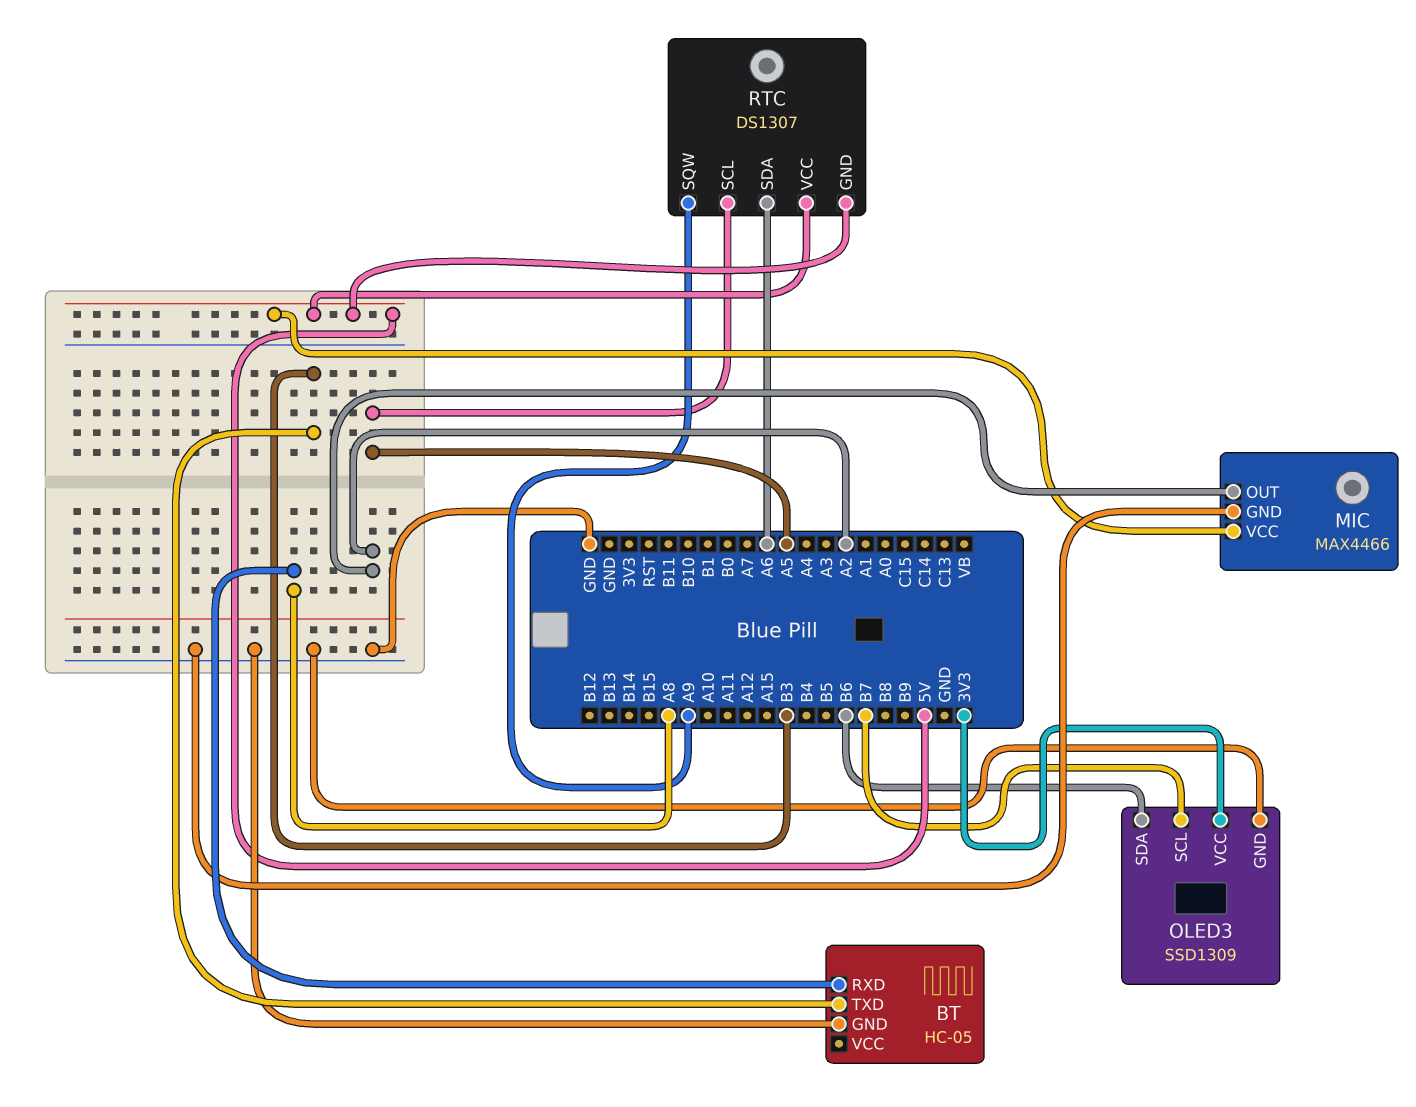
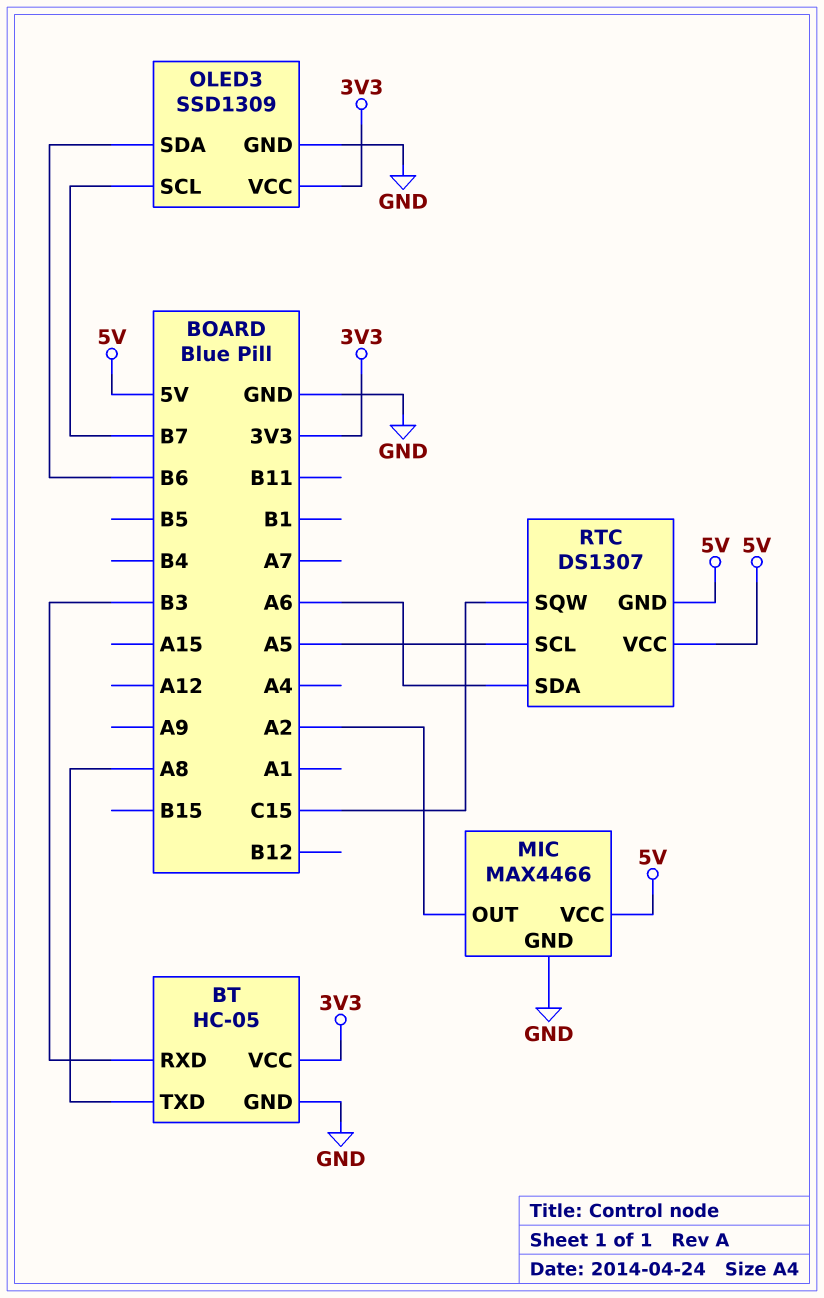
BT pin RXD: A8 -> B3
BT pin TXD: B3 -> A8
BT pin VCC: none -> 3V3
RTC pin SQW: A9 -> C15

